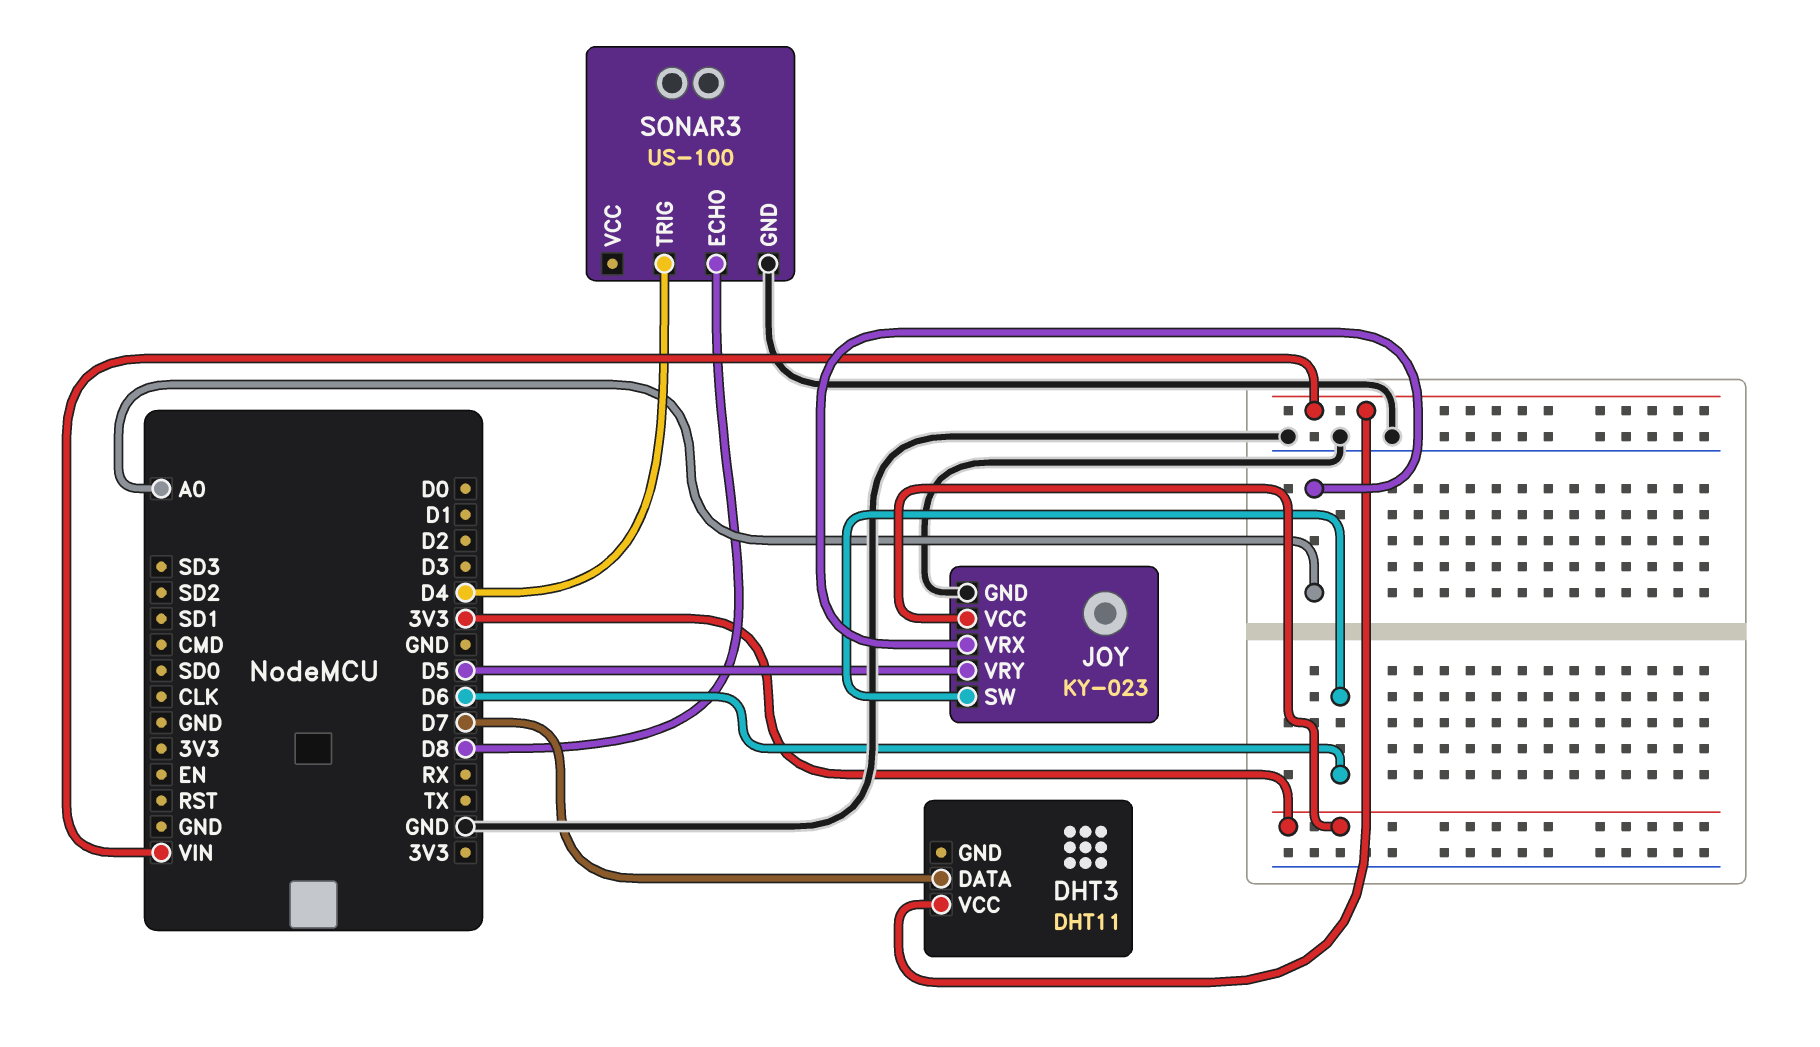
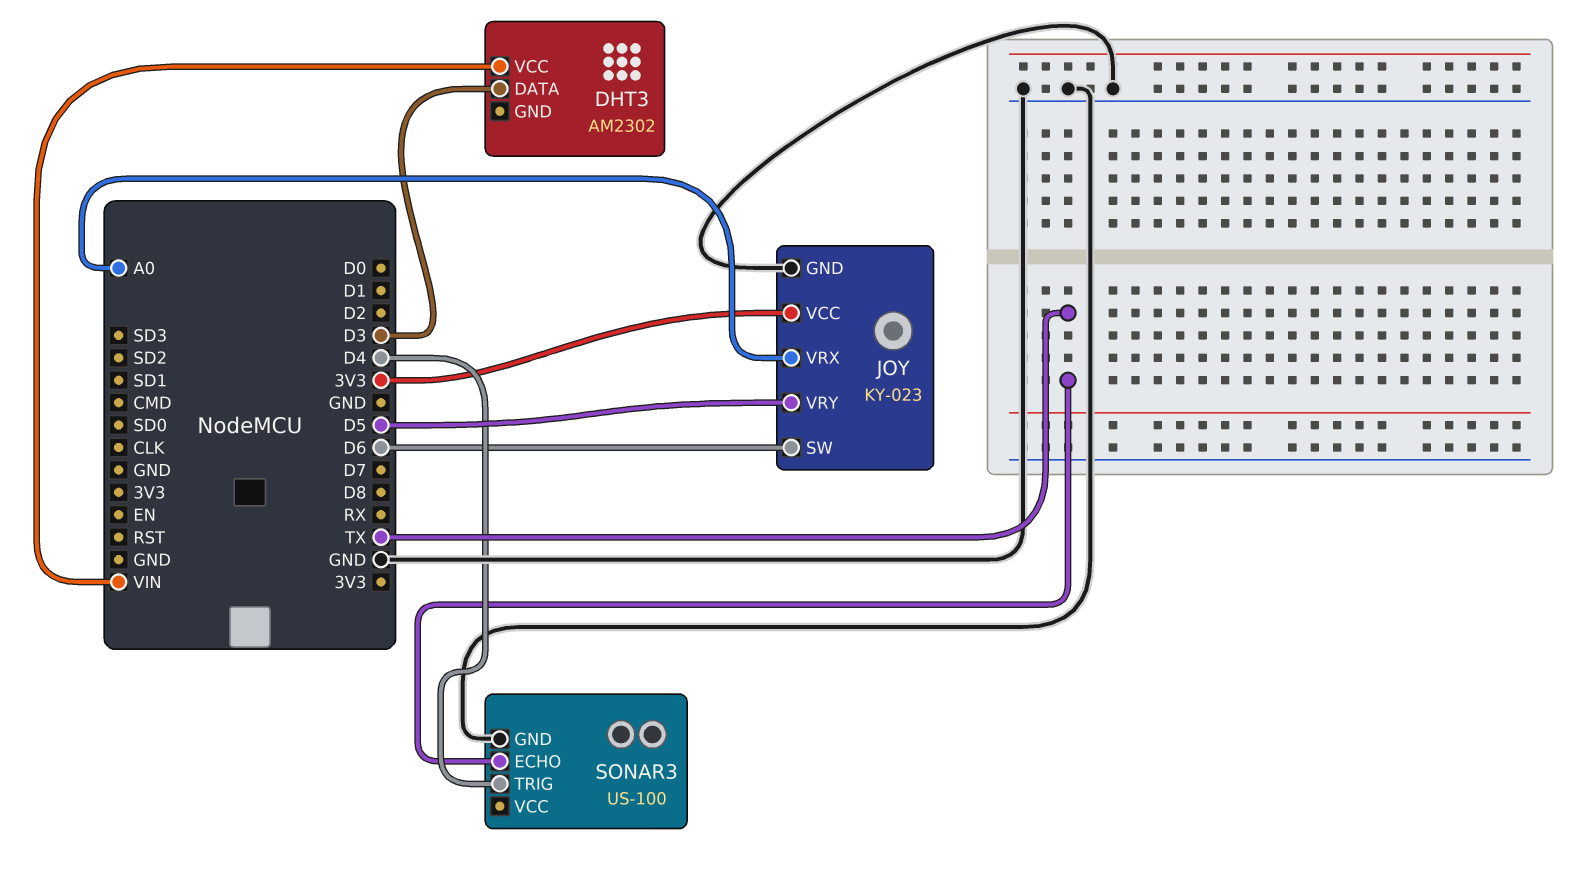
DHT3: DHT11 -> AM2302
DHT3 pin DATA: D7 -> D3
SONAR3 pin ECHO: D8 -> TX

